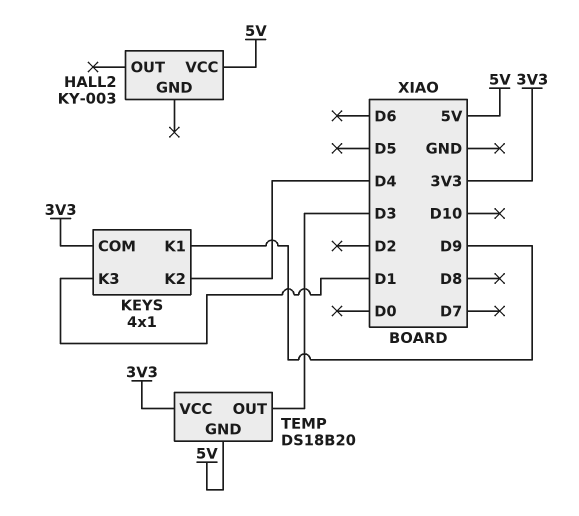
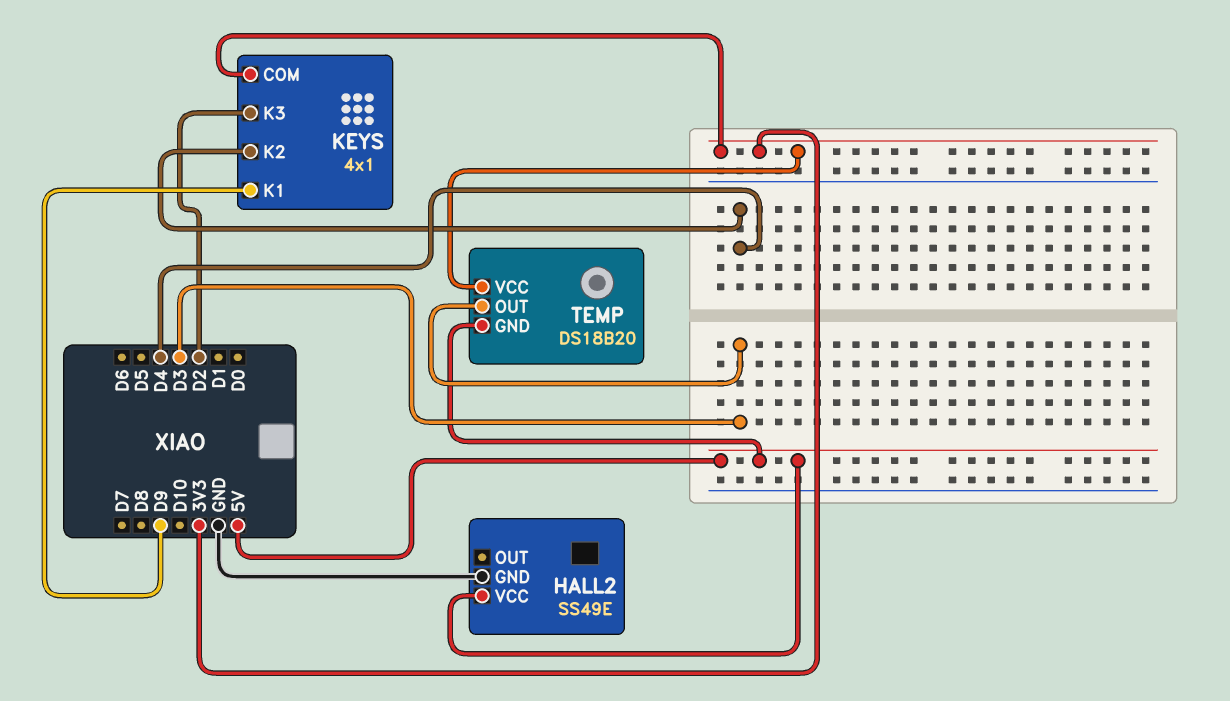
HALL2: KY-003 -> SS49E
HALL2 pin GND: none -> GND
KEYS pin K3: D1 -> D2

